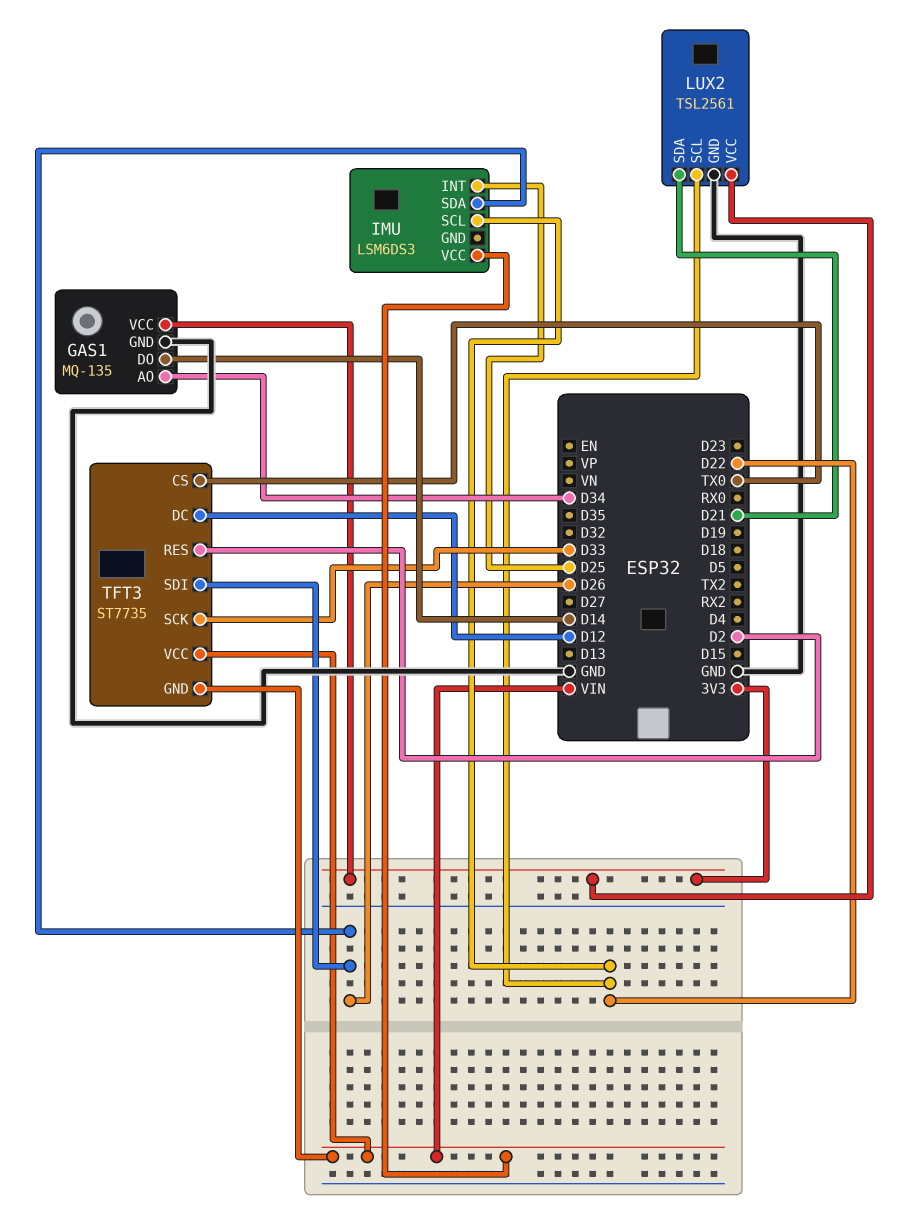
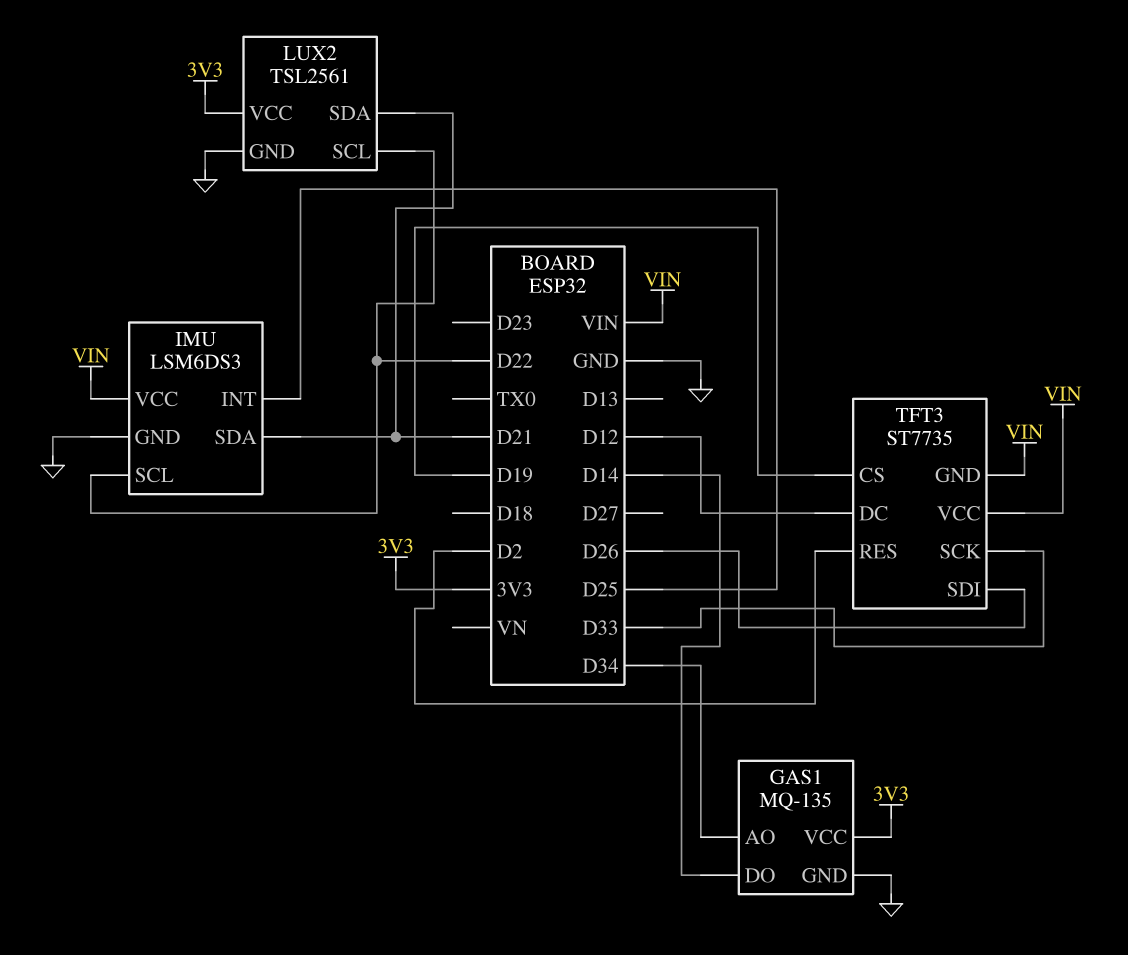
IMU pin GND: none -> GND
IMU pin SDA: D26 -> D21
TFT3 pin CS: TX0 -> D19

